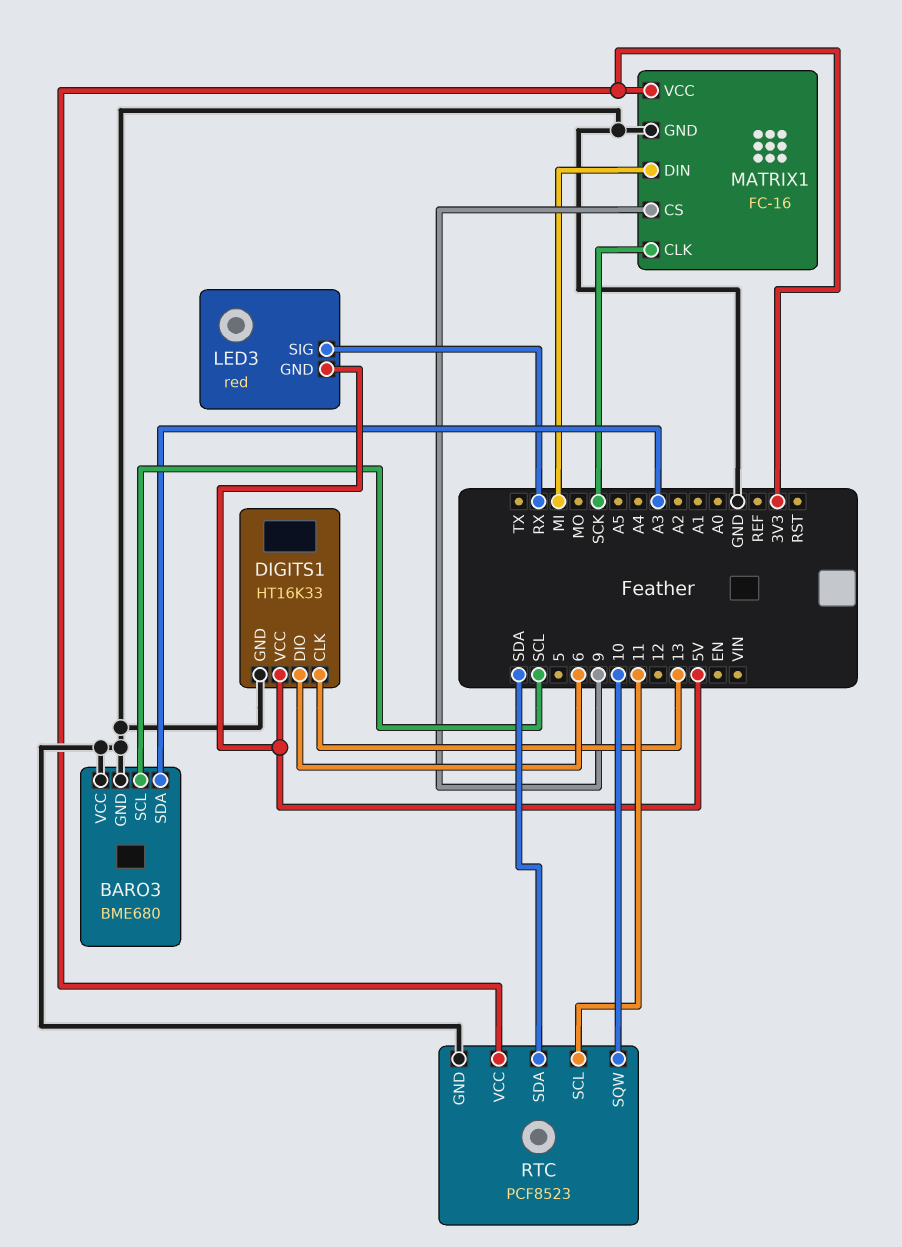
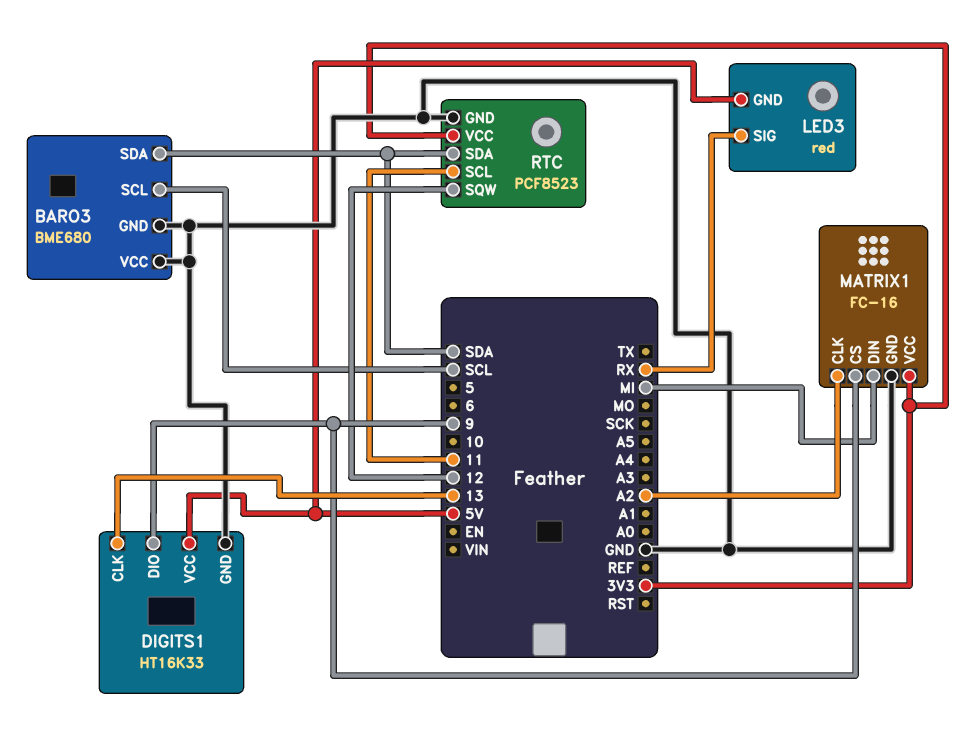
BARO3 pin SDA: A3 -> SDA
DIGITS1 pin DIO: 6 -> 9
MATRIX1 pin CLK: SCK -> A2
RTC pin SQW: 10 -> 12

